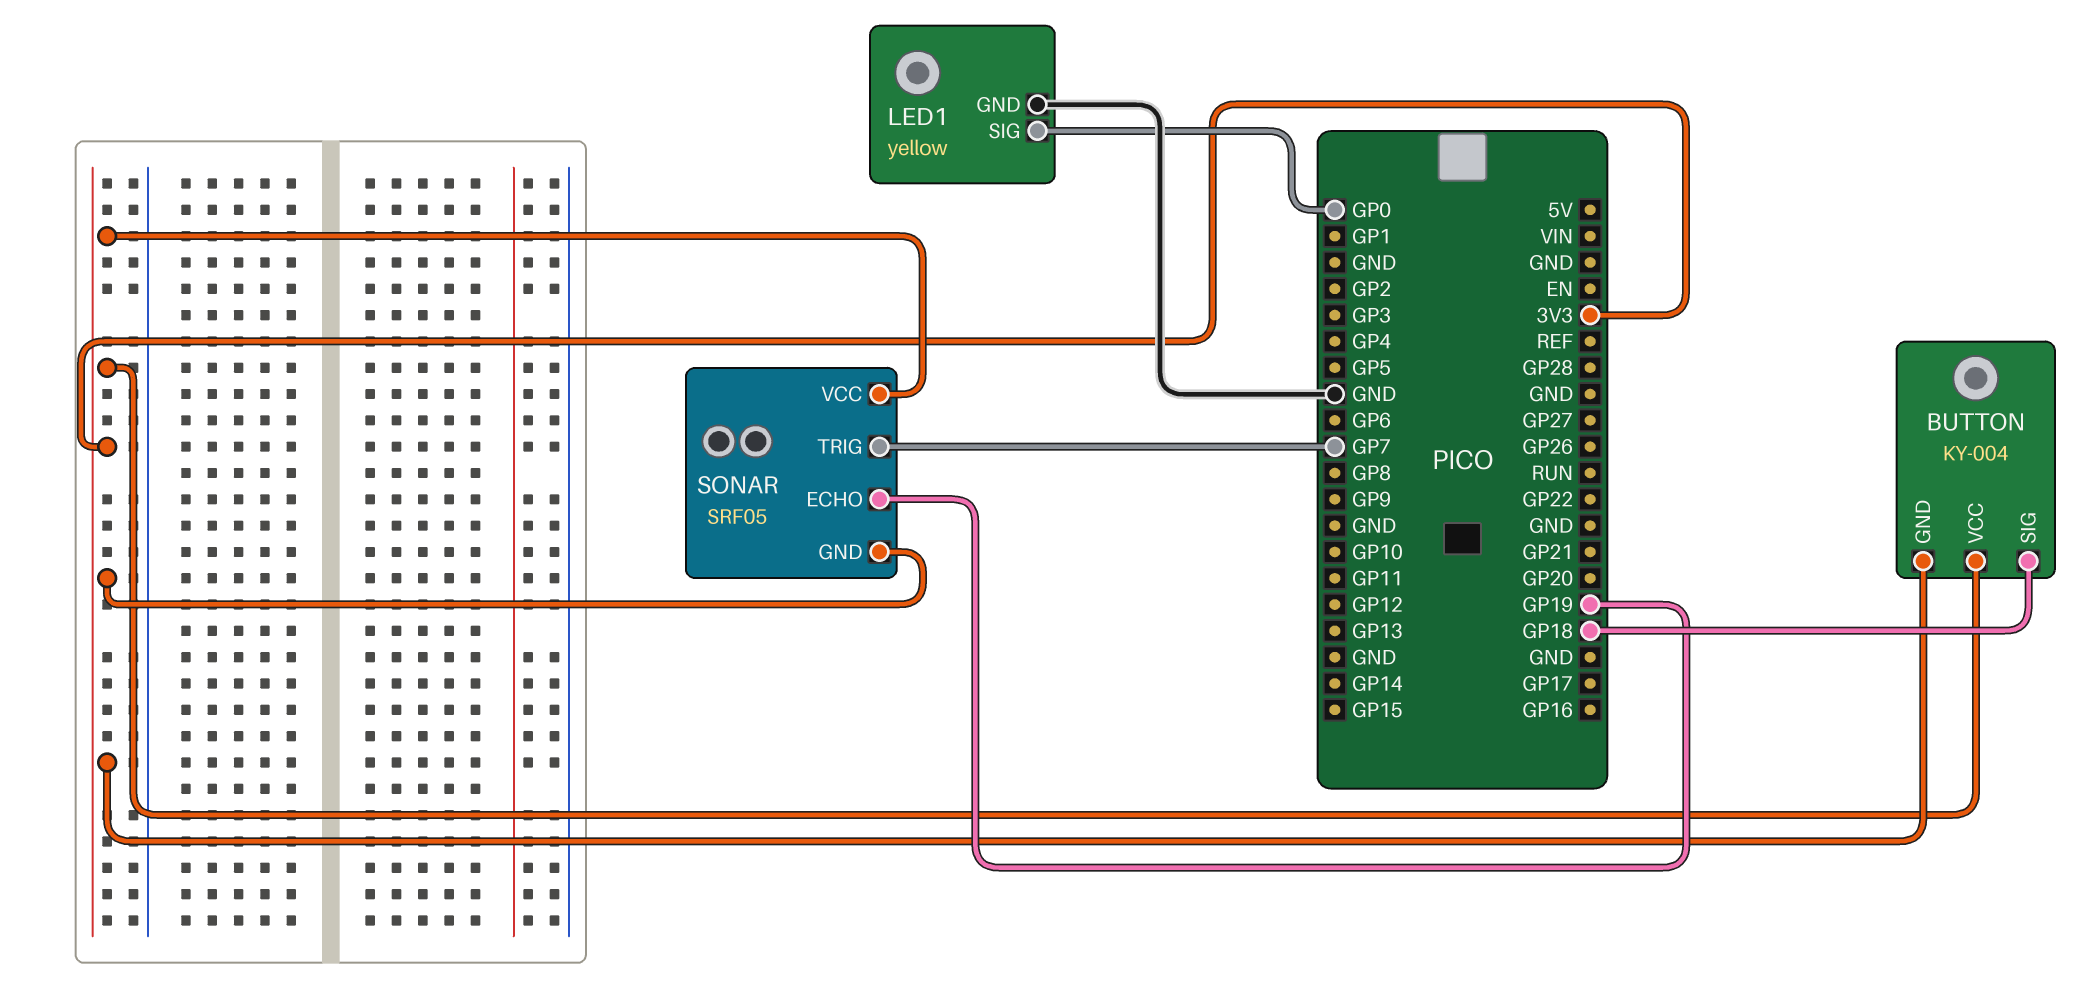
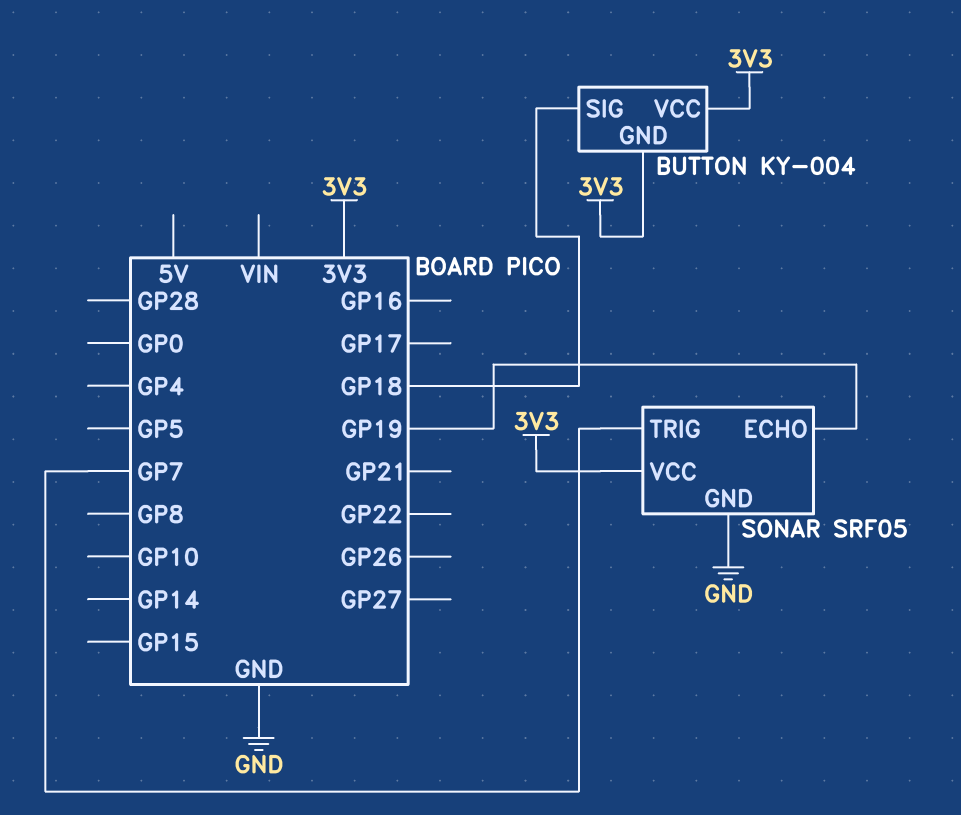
LED1: yellow -> none
LED1 pin GND: GND -> none
LED1 pin SIG: GP0 -> none
SONAR pin GND: 3V3 -> GND

